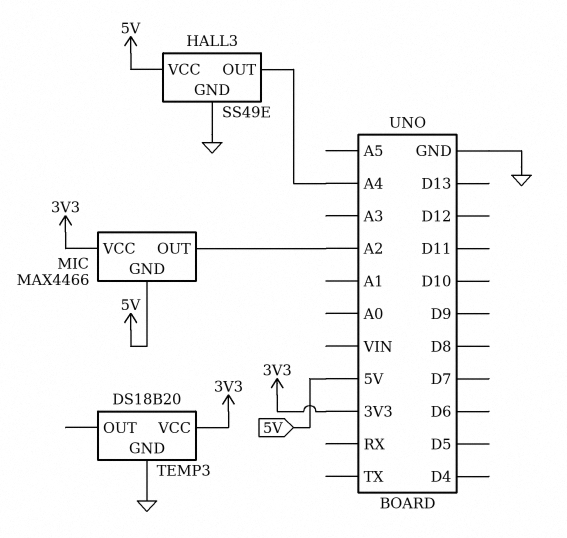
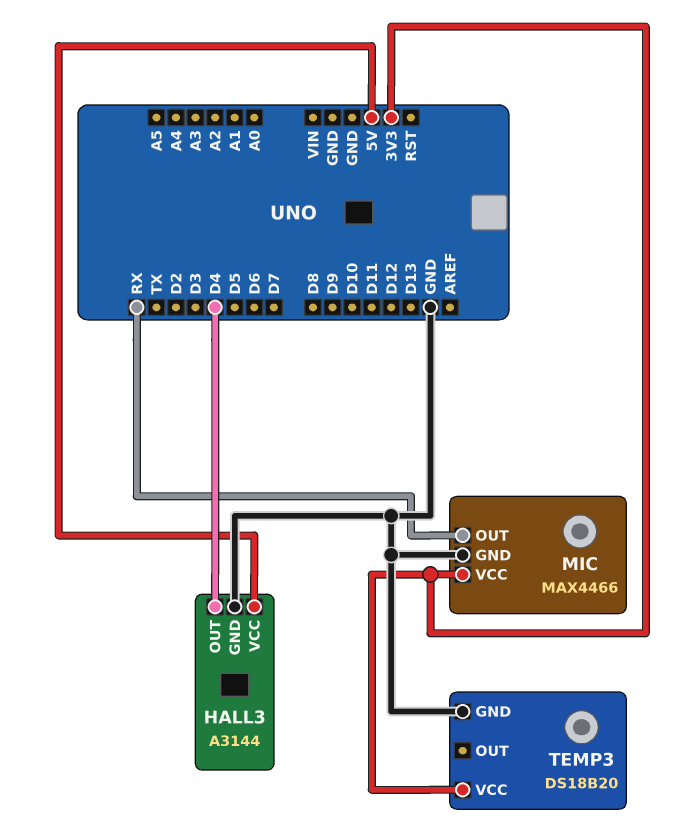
HALL3: SS49E -> A3144
HALL3 pin OUT: A4 -> D4
MIC pin GND: 5V -> GND
MIC pin OUT: A2 -> RX

